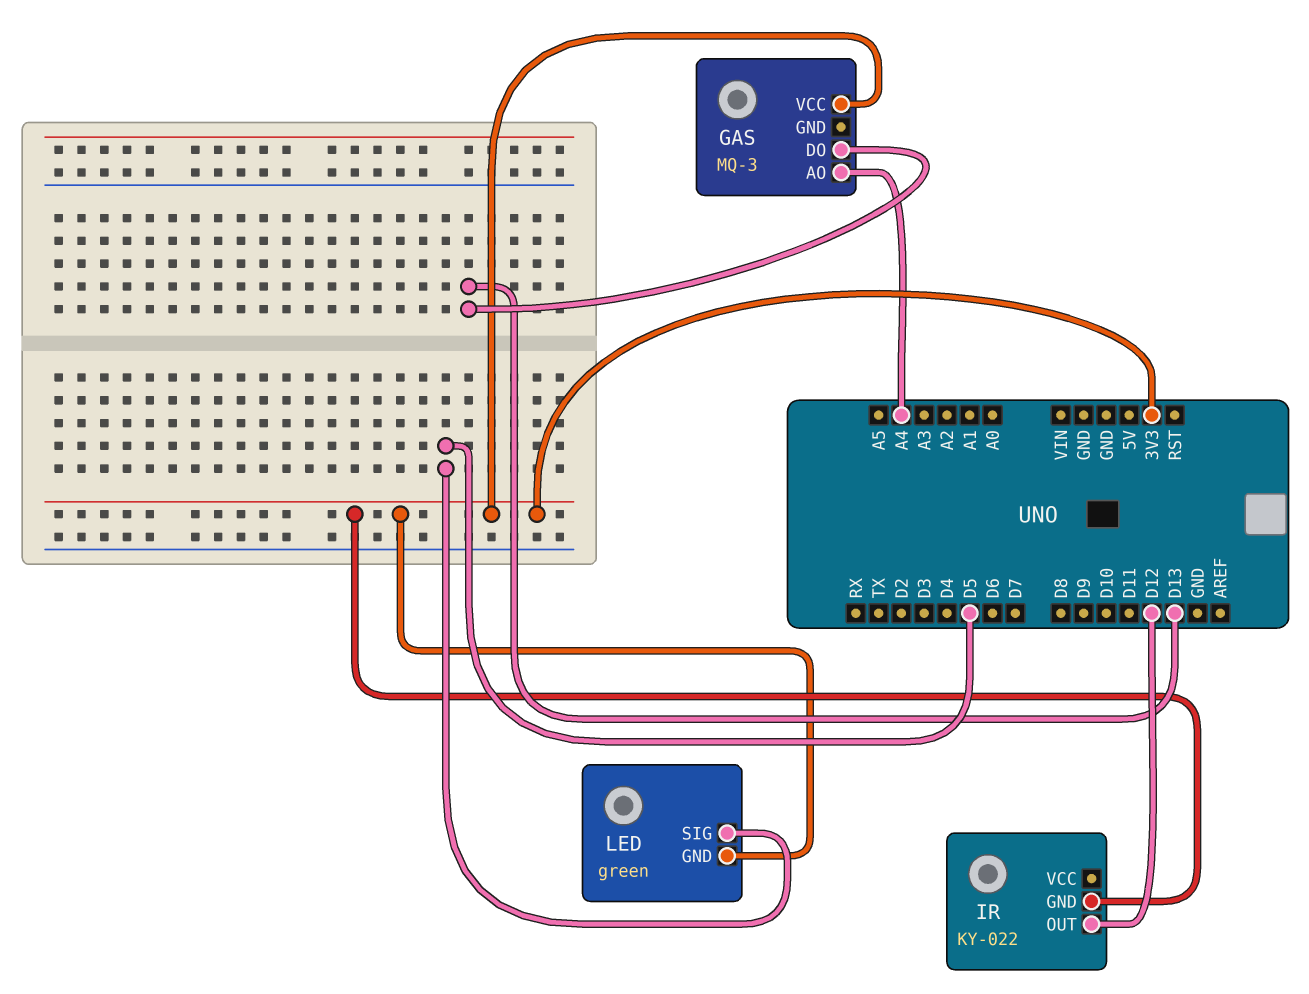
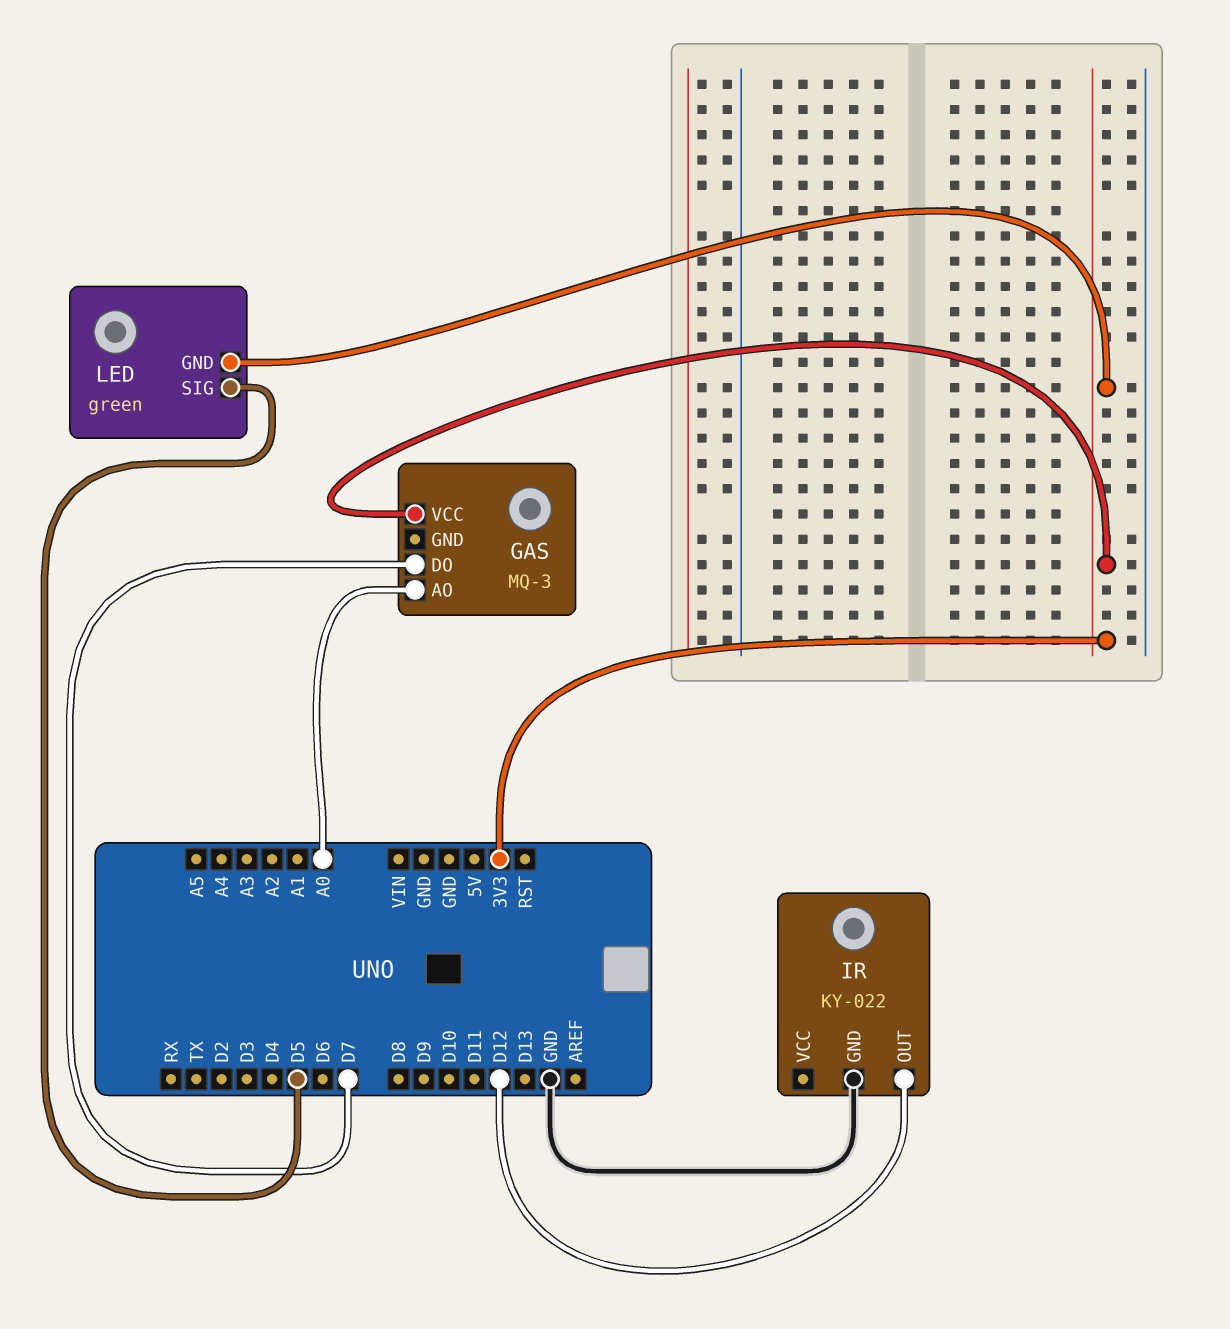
GAS pin AO: A4 -> A0
GAS pin DO: D13 -> D7
IR pin GND: 3V3 -> GND

